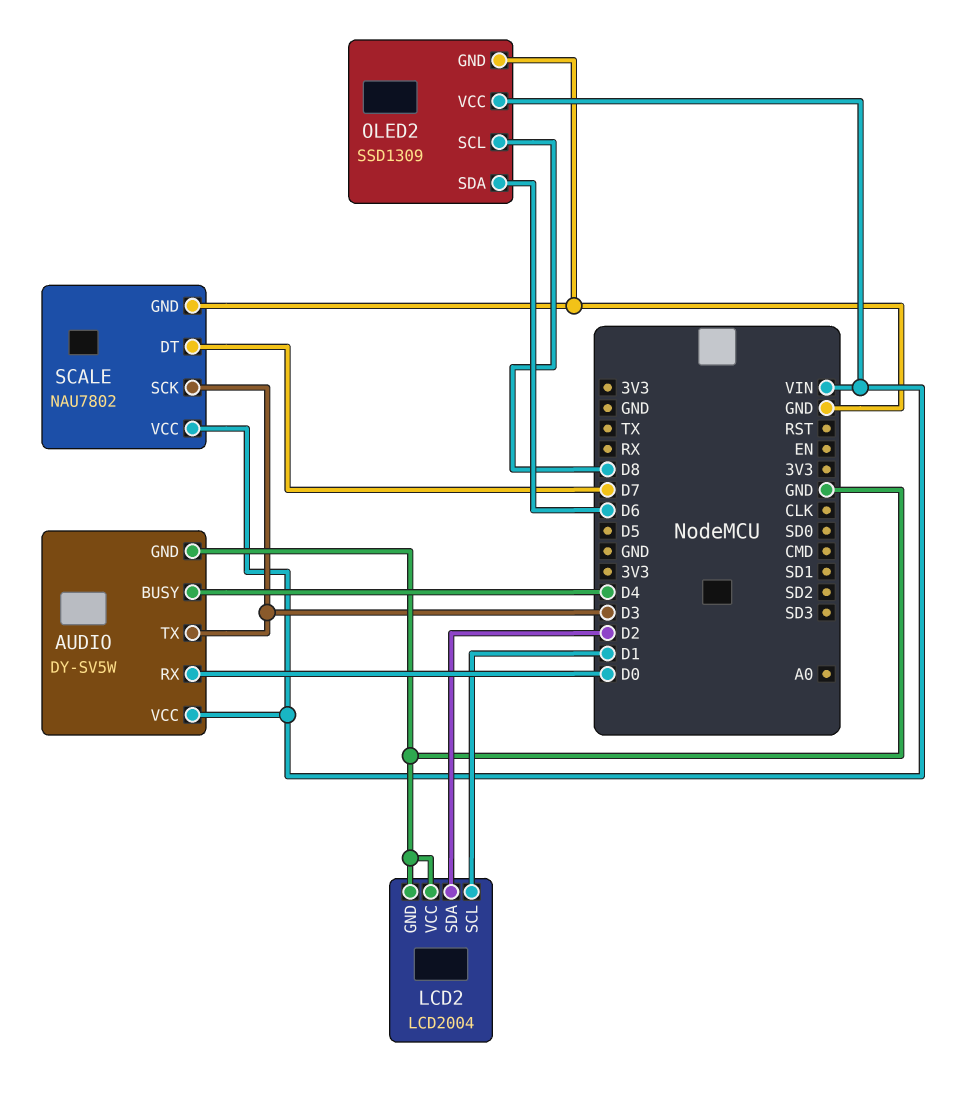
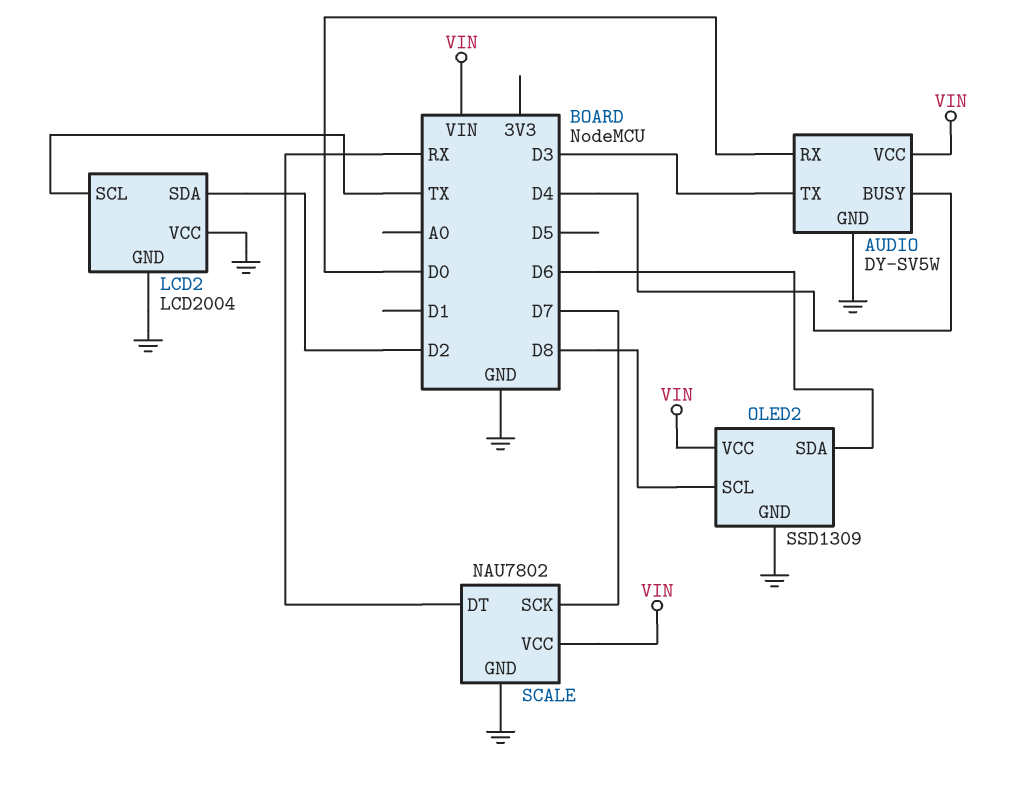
LCD2 pin SCL: D1 -> TX
SCALE pin DT: D7 -> RX
SCALE pin SCK: D3 -> D7

